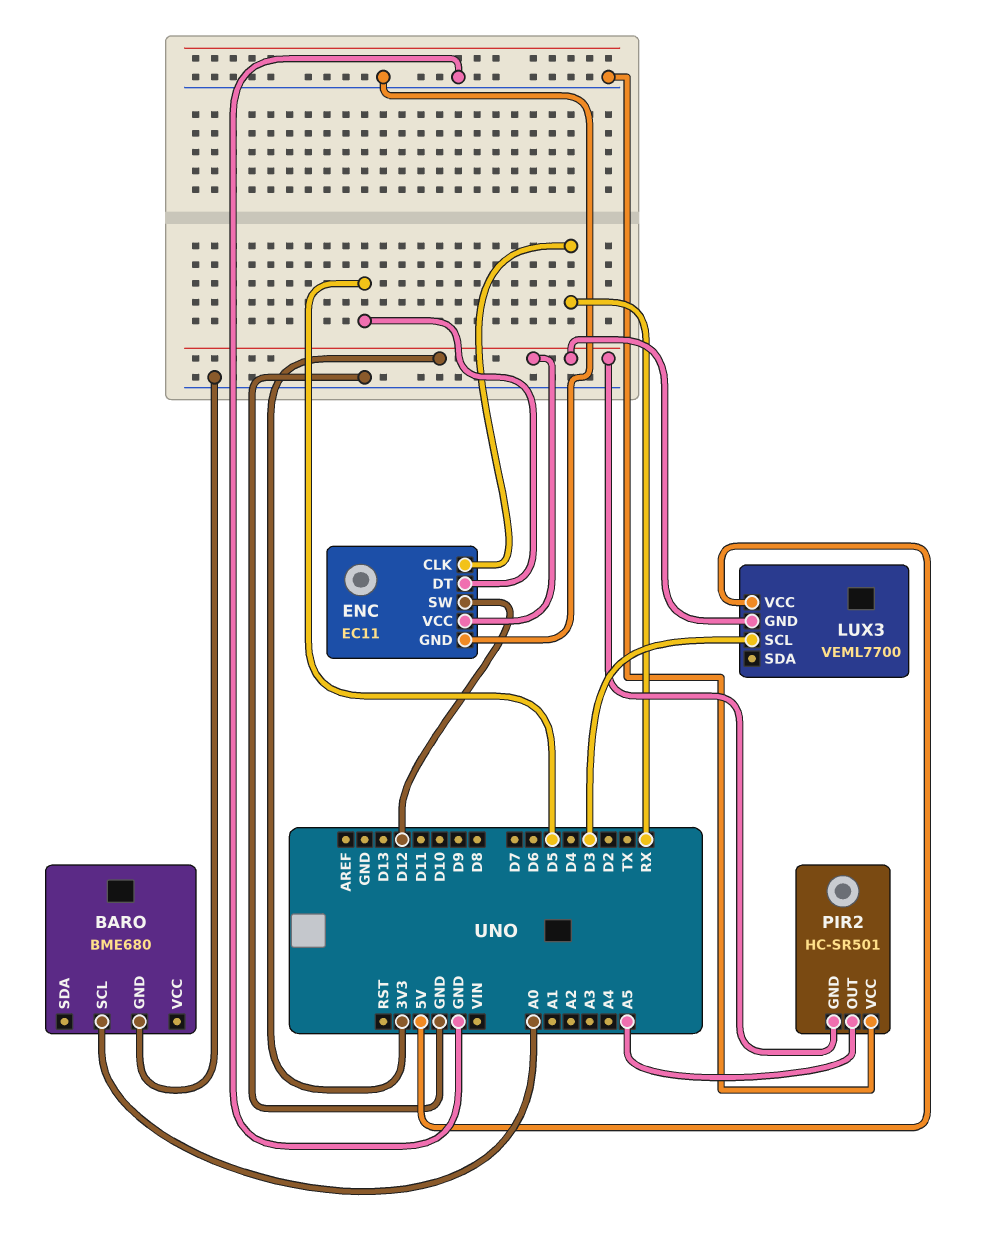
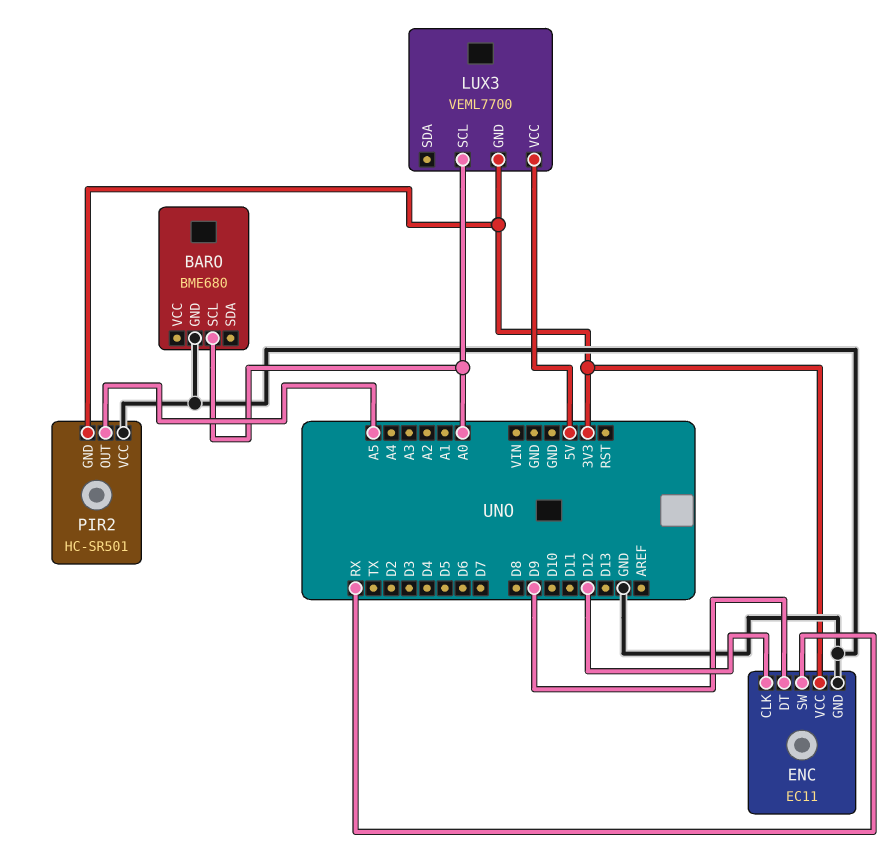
ENC pin CLK: RX -> D12
ENC pin DT: D5 -> D9
ENC pin SW: D12 -> RX
LUX3 pin SCL: D3 -> A0

